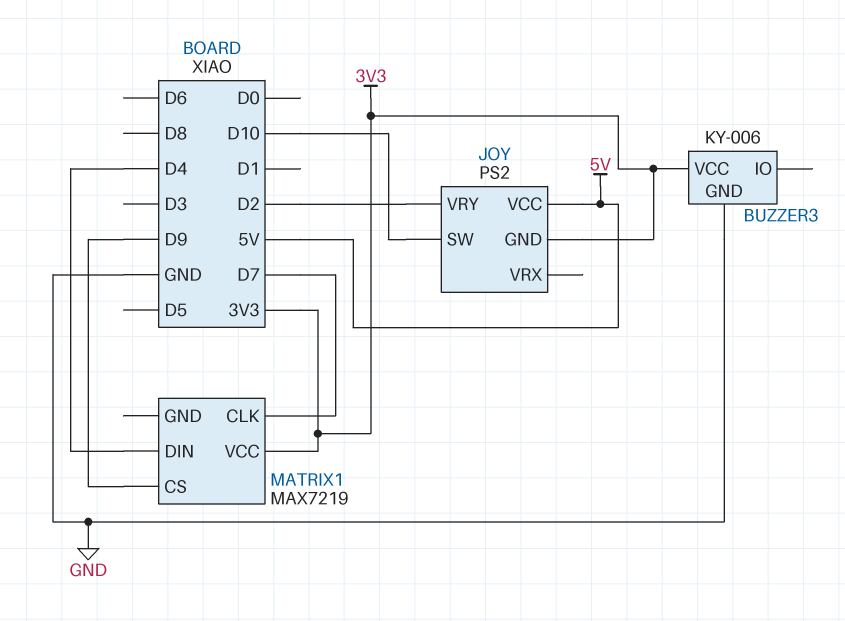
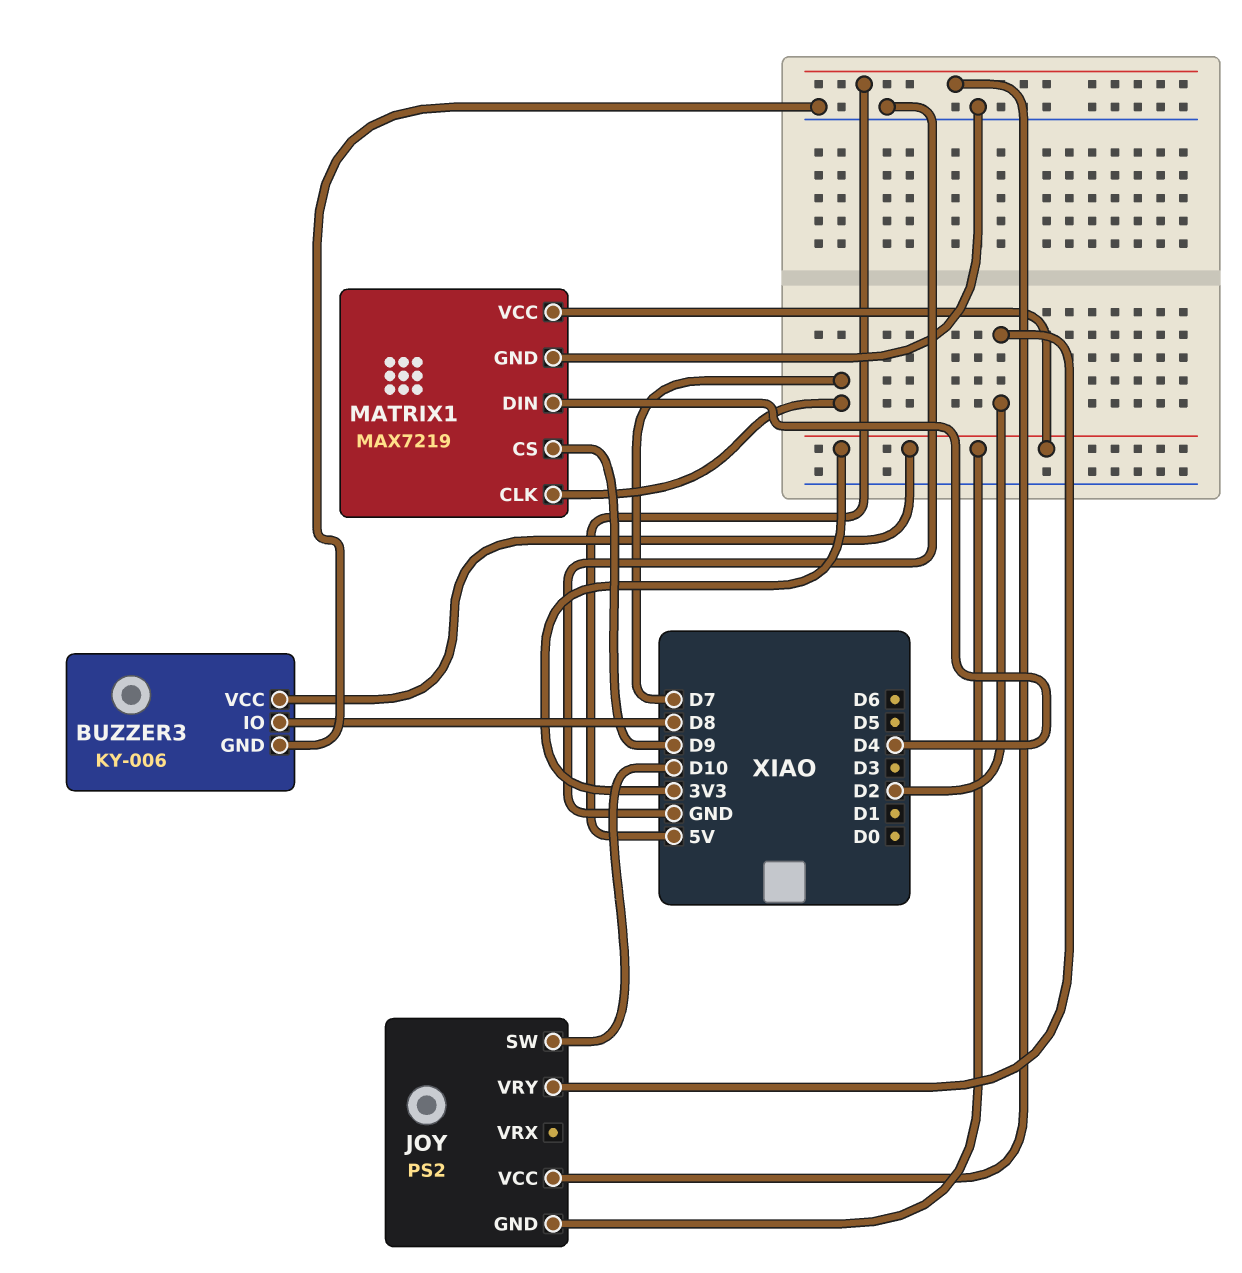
BUZZER3 pin IO: none -> D8
MATRIX1 pin GND: none -> GND

